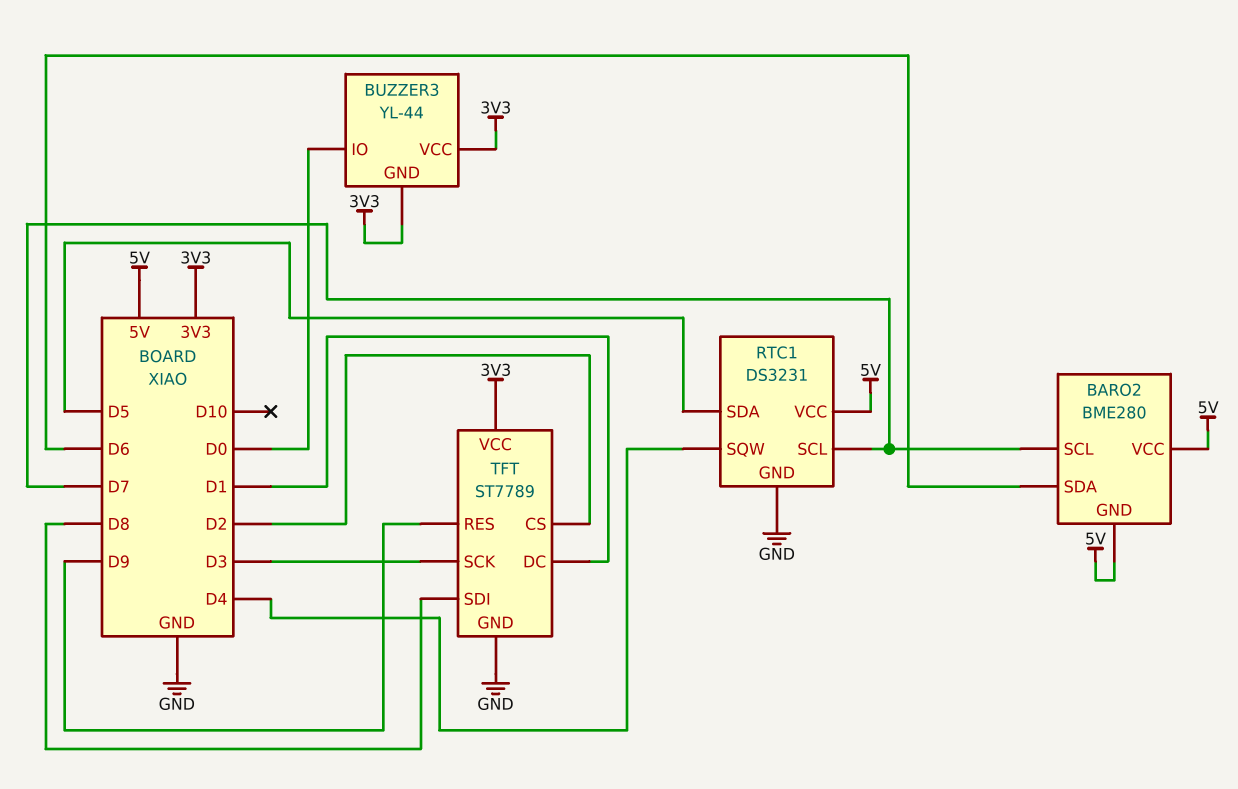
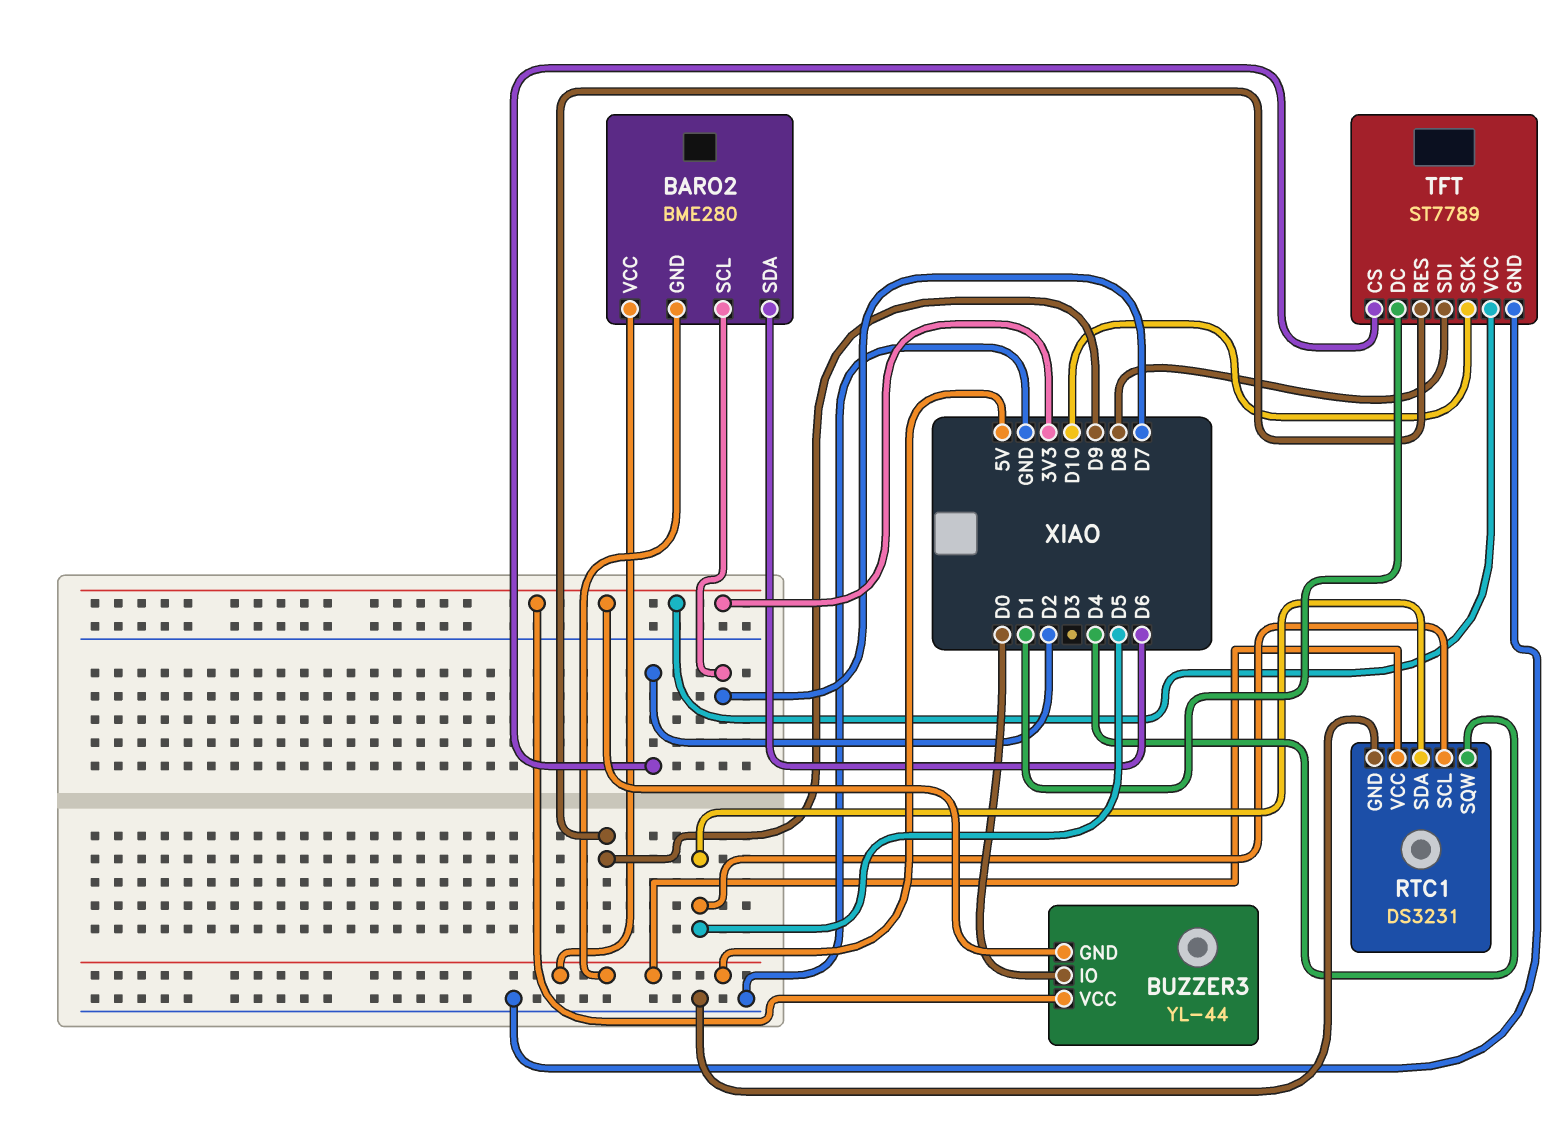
RTC1 pin SCL: D7 -> D5
TFT pin SCK: D3 -> D10

